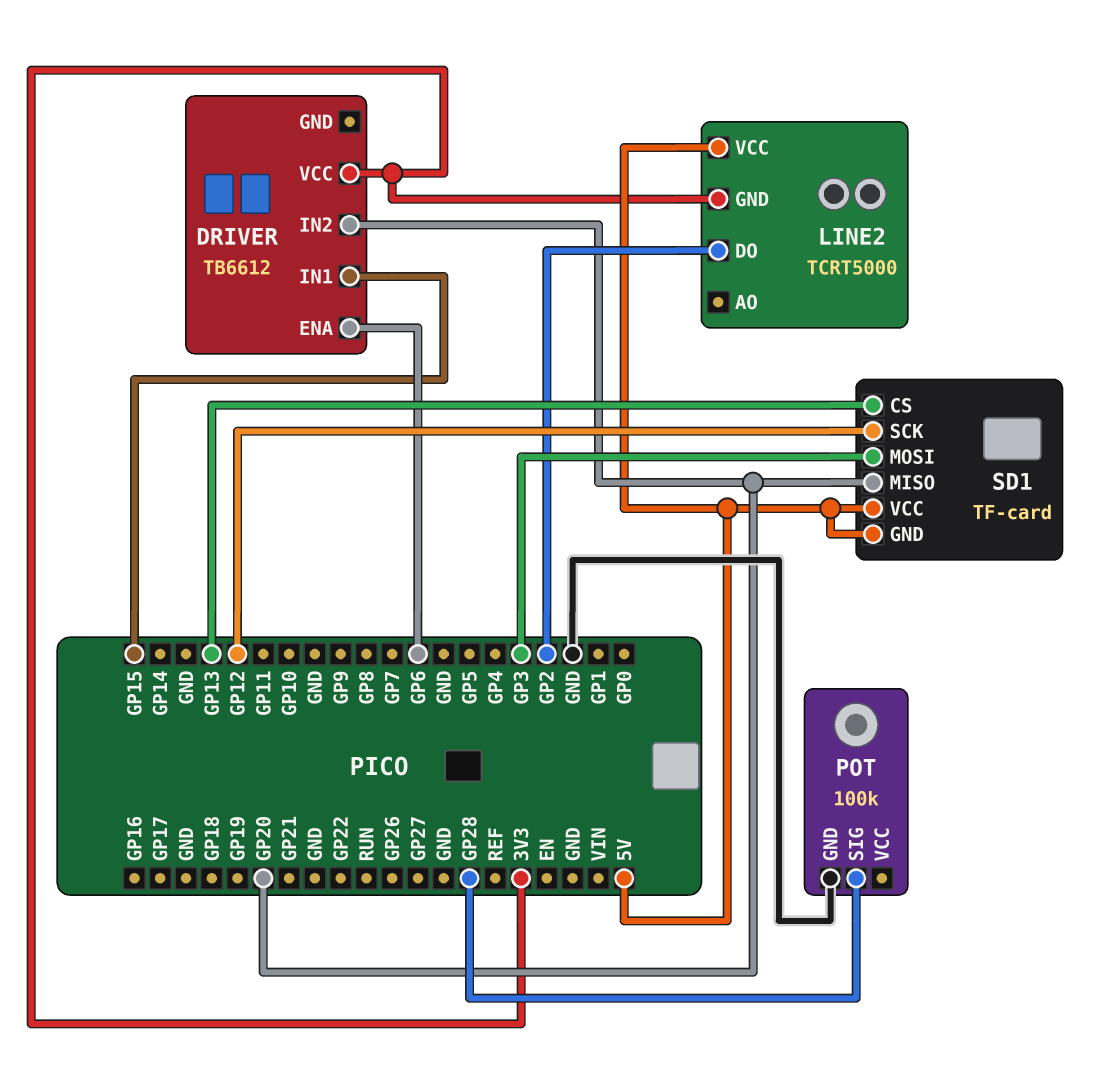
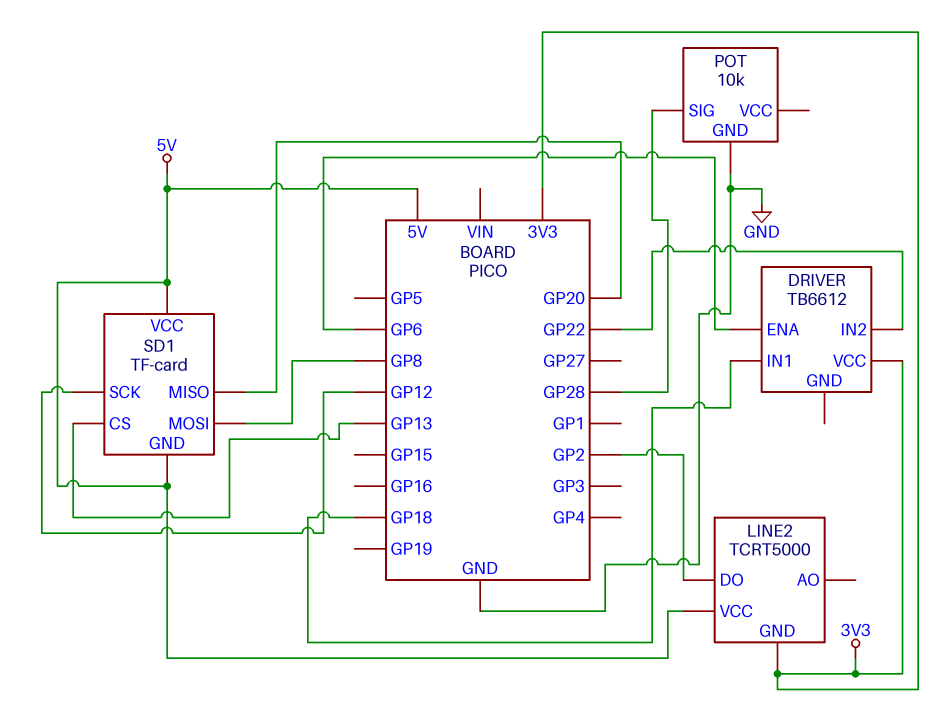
DRIVER pin IN1: GP15 -> GP18
DRIVER pin IN2: GP20 -> GP22
POT: 100k -> 10k
SD1 pin MOSI: GP3 -> GP8

